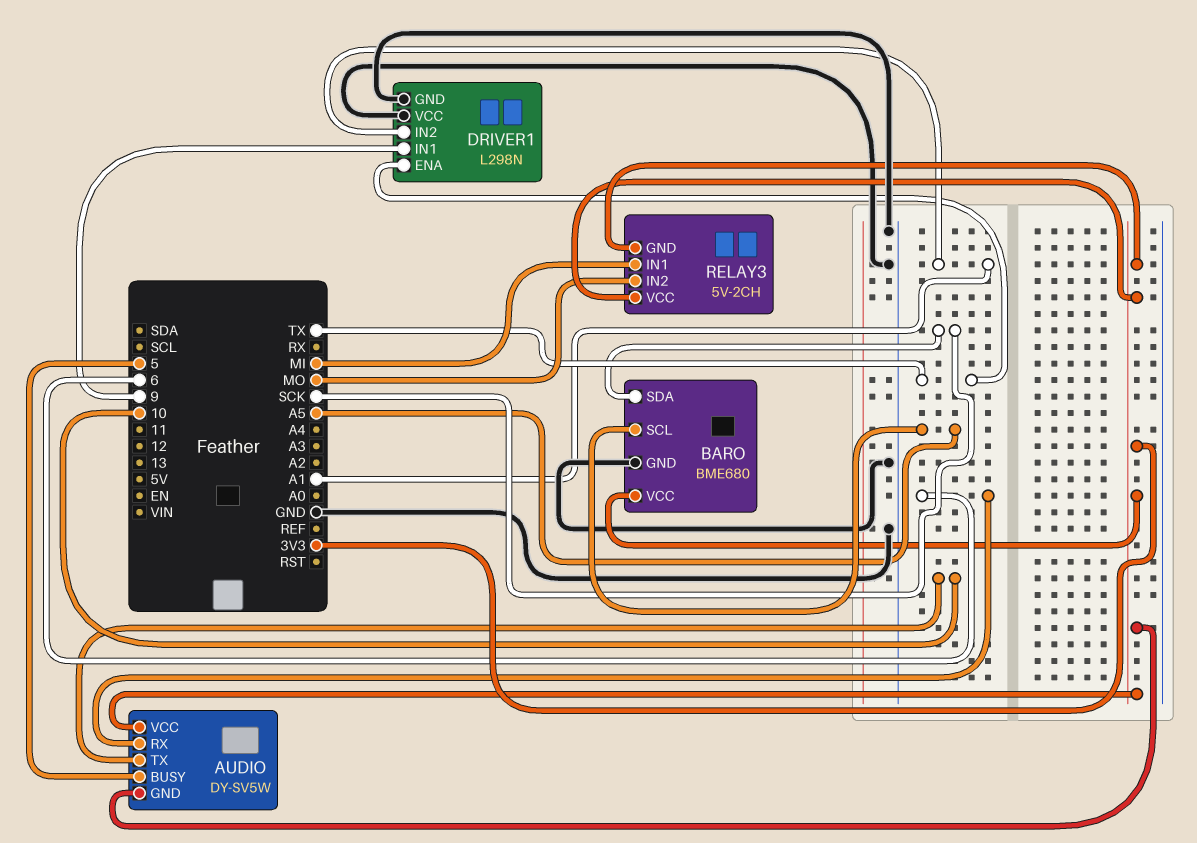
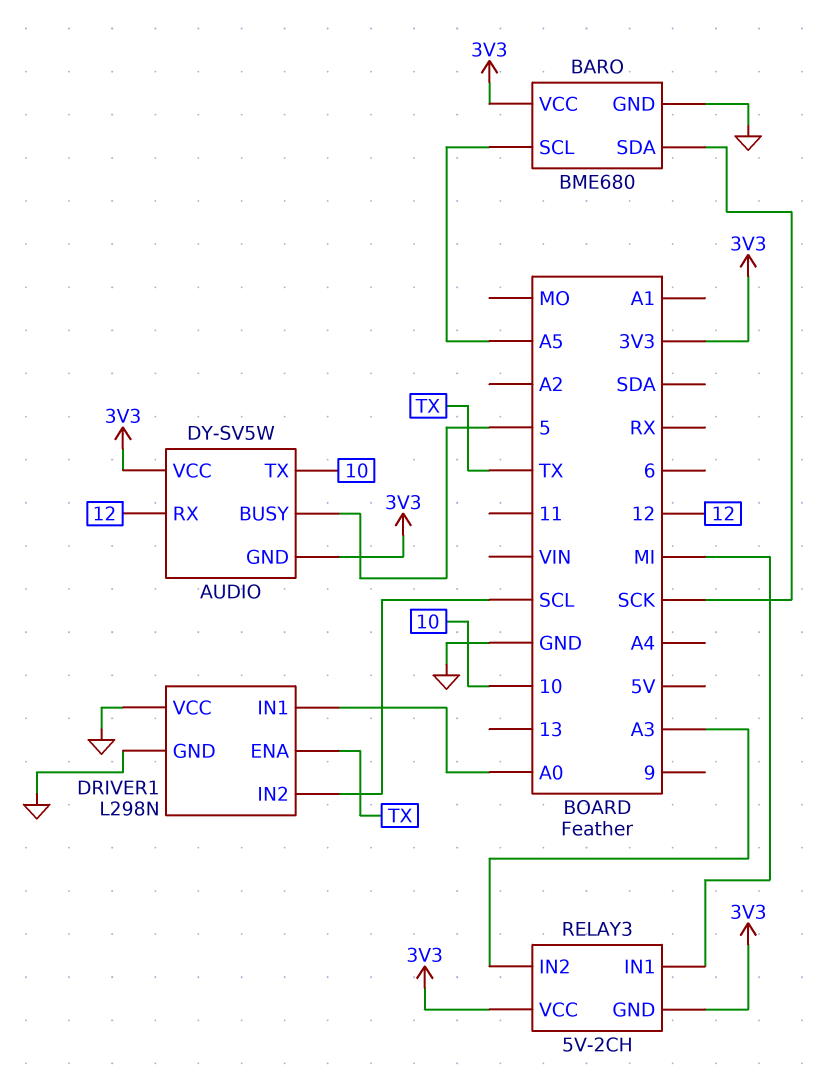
AUDIO pin RX: 6 -> 12
DRIVER1 pin IN1: 9 -> A0
DRIVER1 pin IN2: A1 -> SCL
RELAY3 pin IN2: MO -> A3

